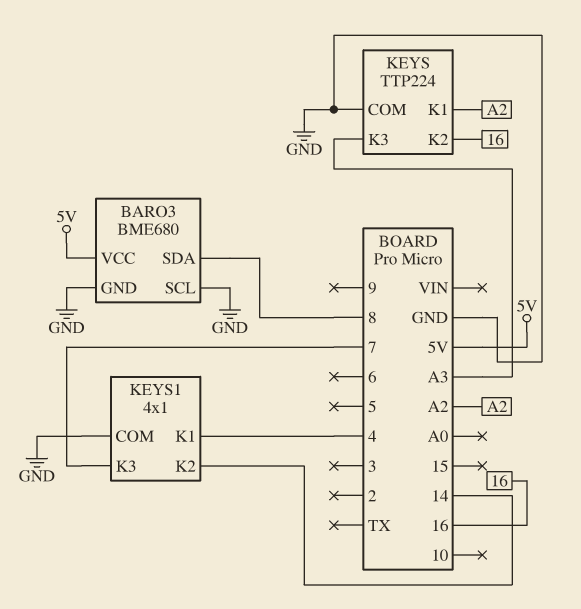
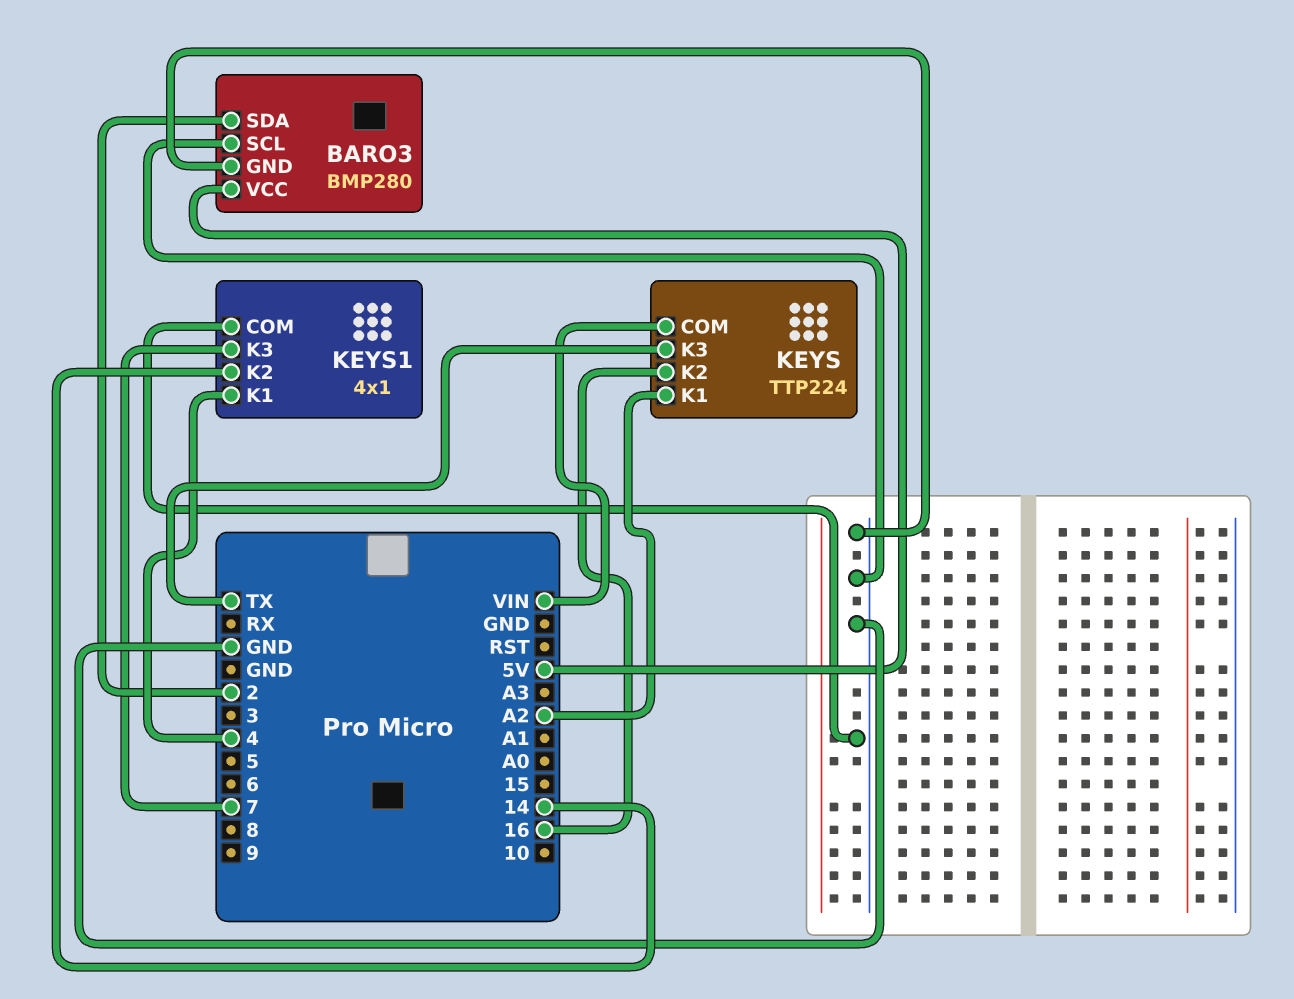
BARO3: BME680 -> BMP280
BARO3 pin SDA: 8 -> 2
KEYS pin COM: GND -> VIN
KEYS pin K3: A3 -> TX

